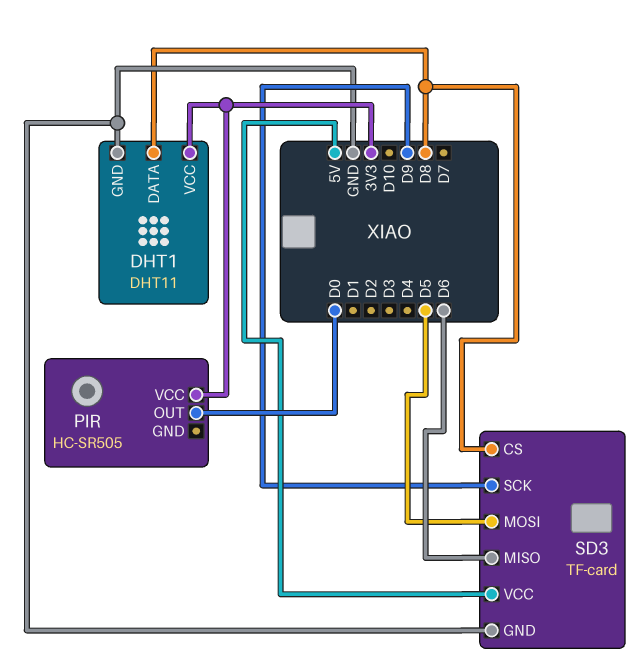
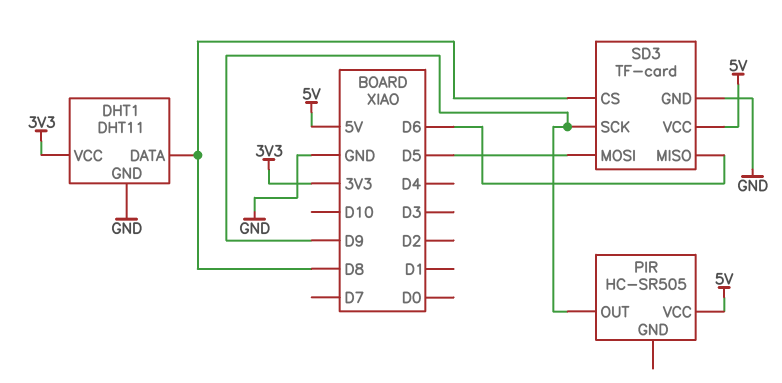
PIR pin OUT: D0 -> D9
PIR pin VCC: 3V3 -> 5V

